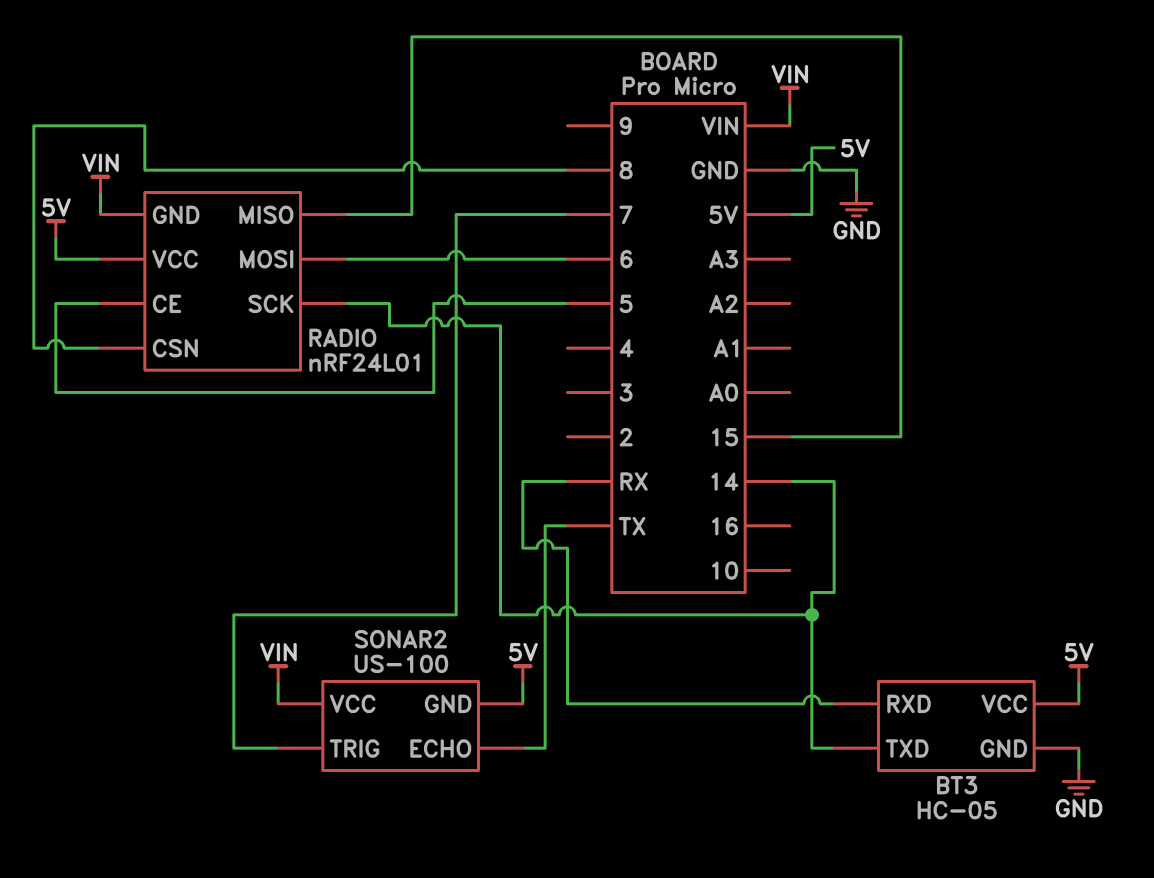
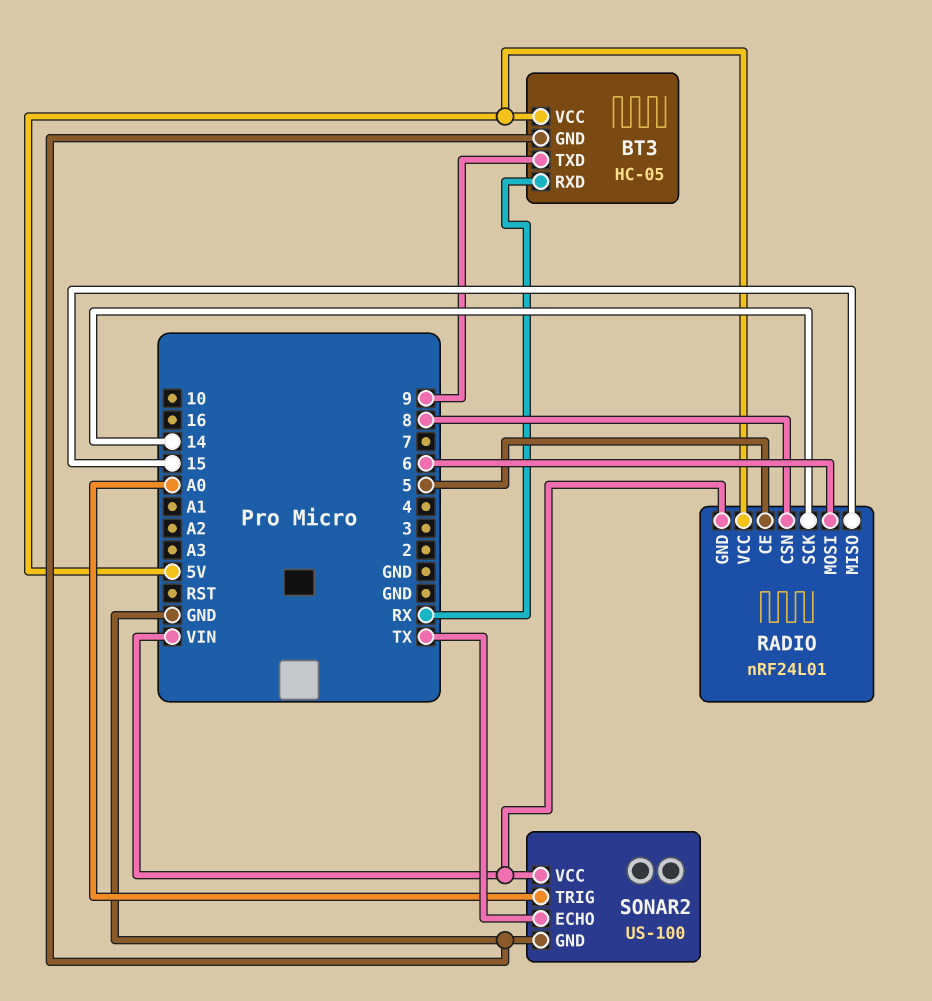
BT3 pin TXD: 14 -> 9
SONAR2 pin GND: 5V -> GND
SONAR2 pin TRIG: 7 -> A0

